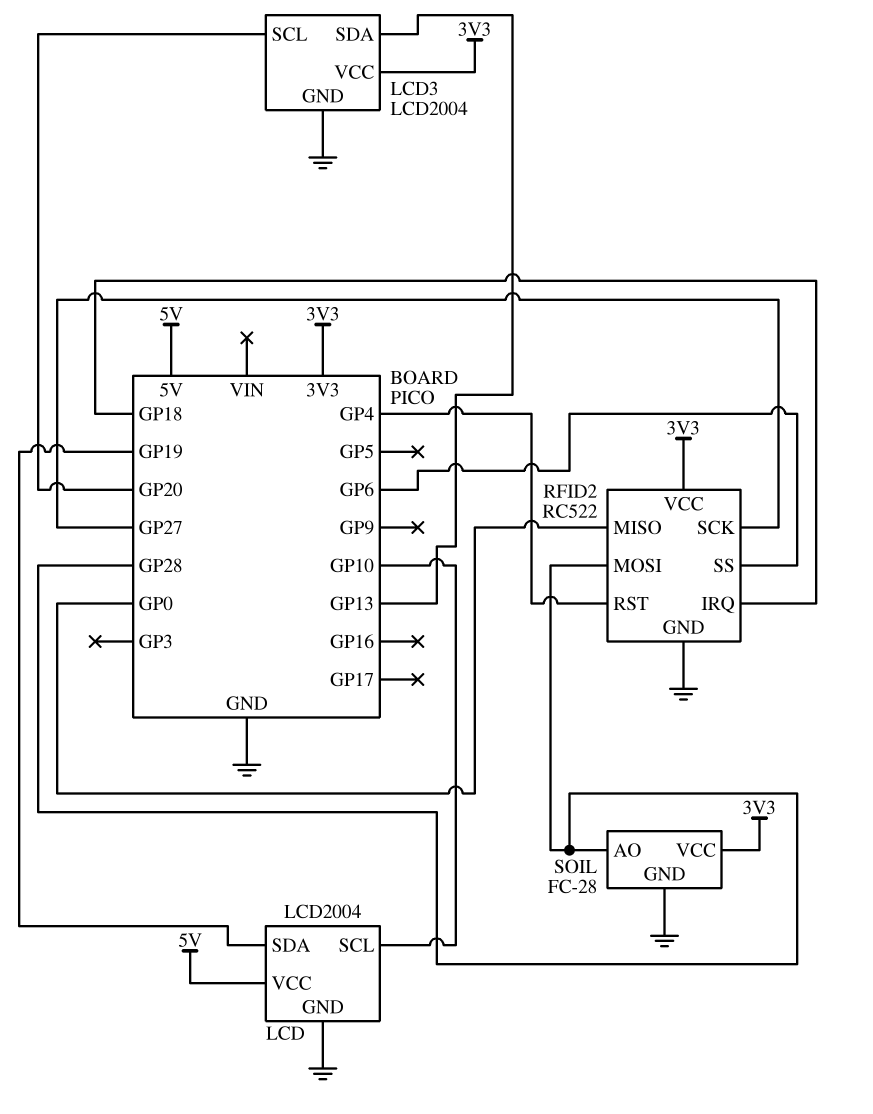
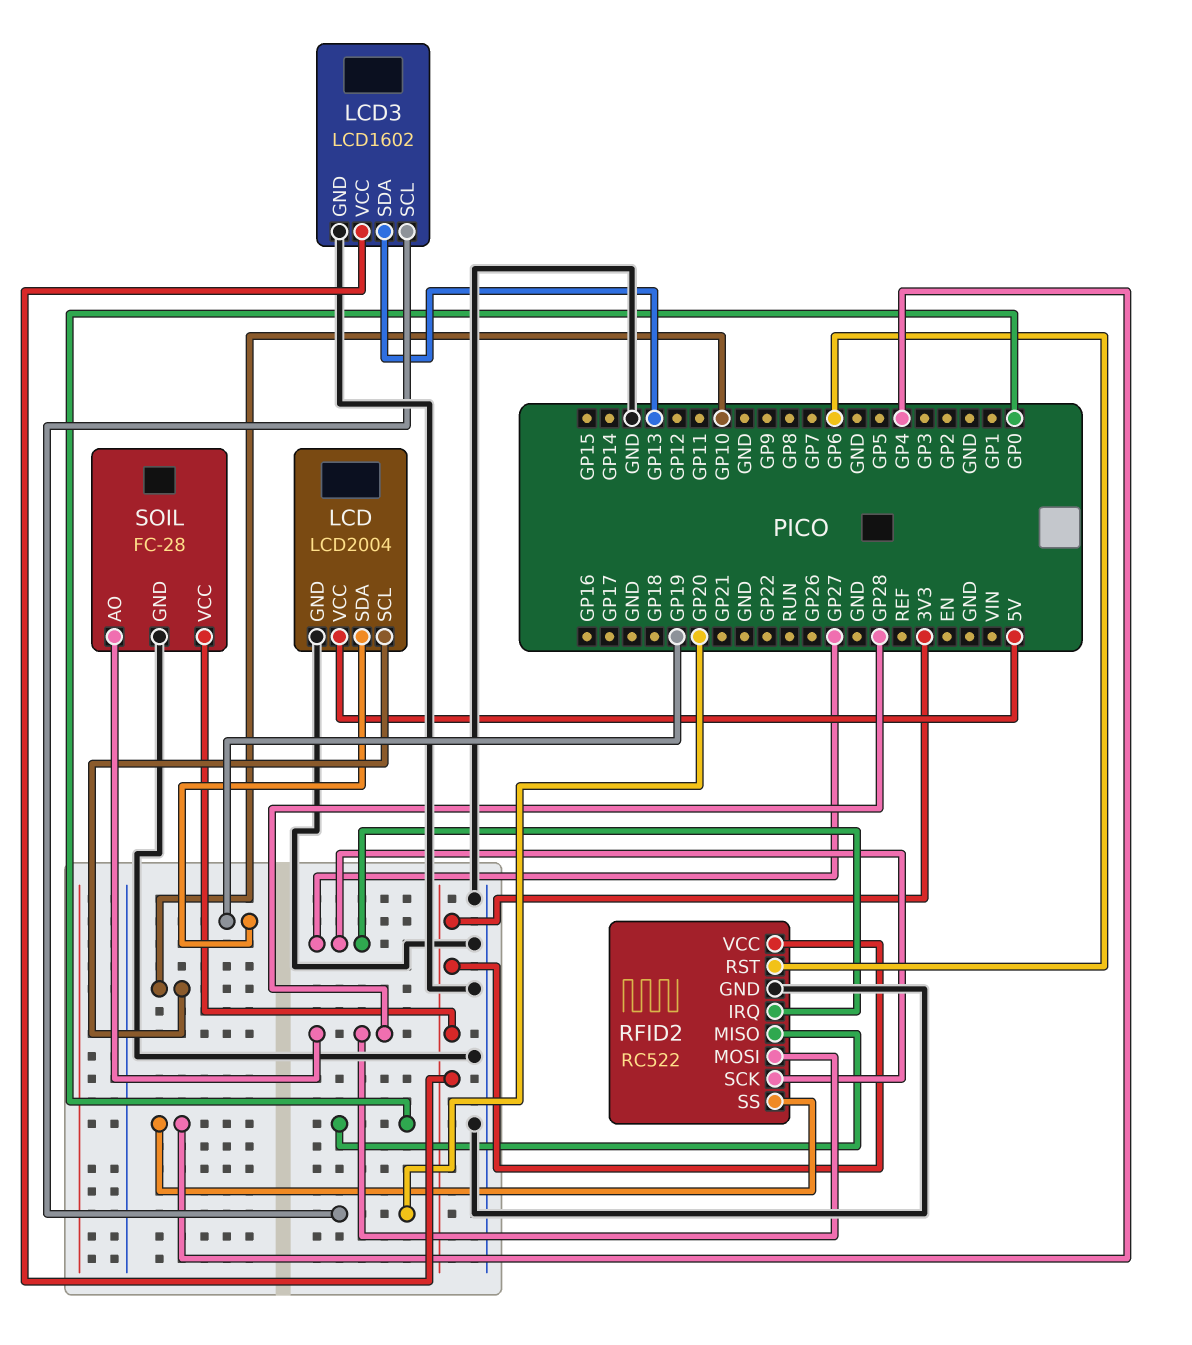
LCD3: LCD2004 -> LCD1602
RFID2 pin IRQ: GP18 -> GP27
RFID2 pin RST: GP4 -> GP6
RFID2 pin SS: GP6 -> GP4

